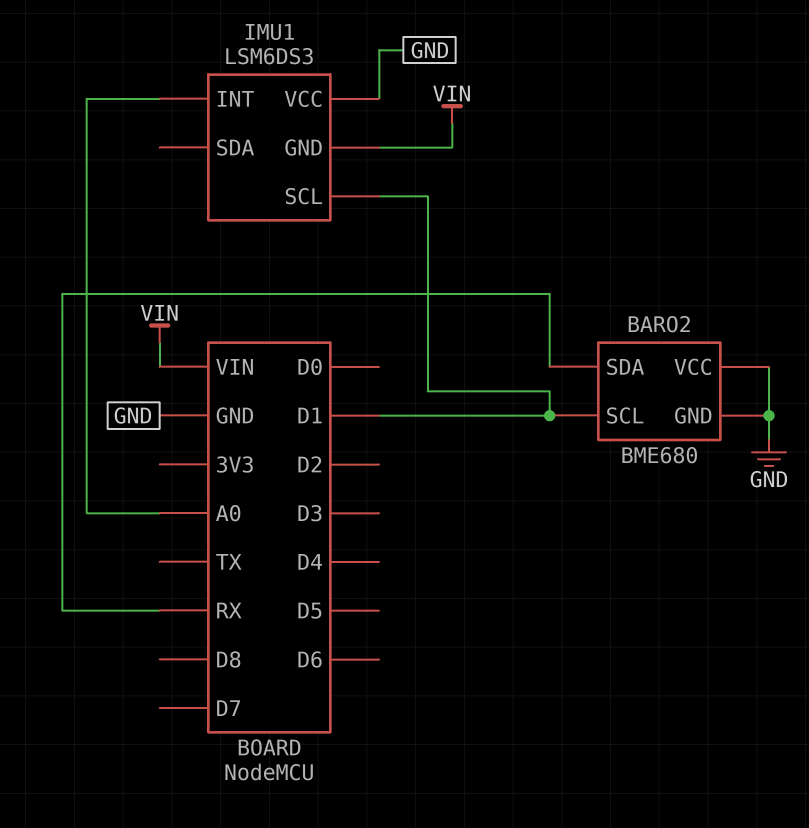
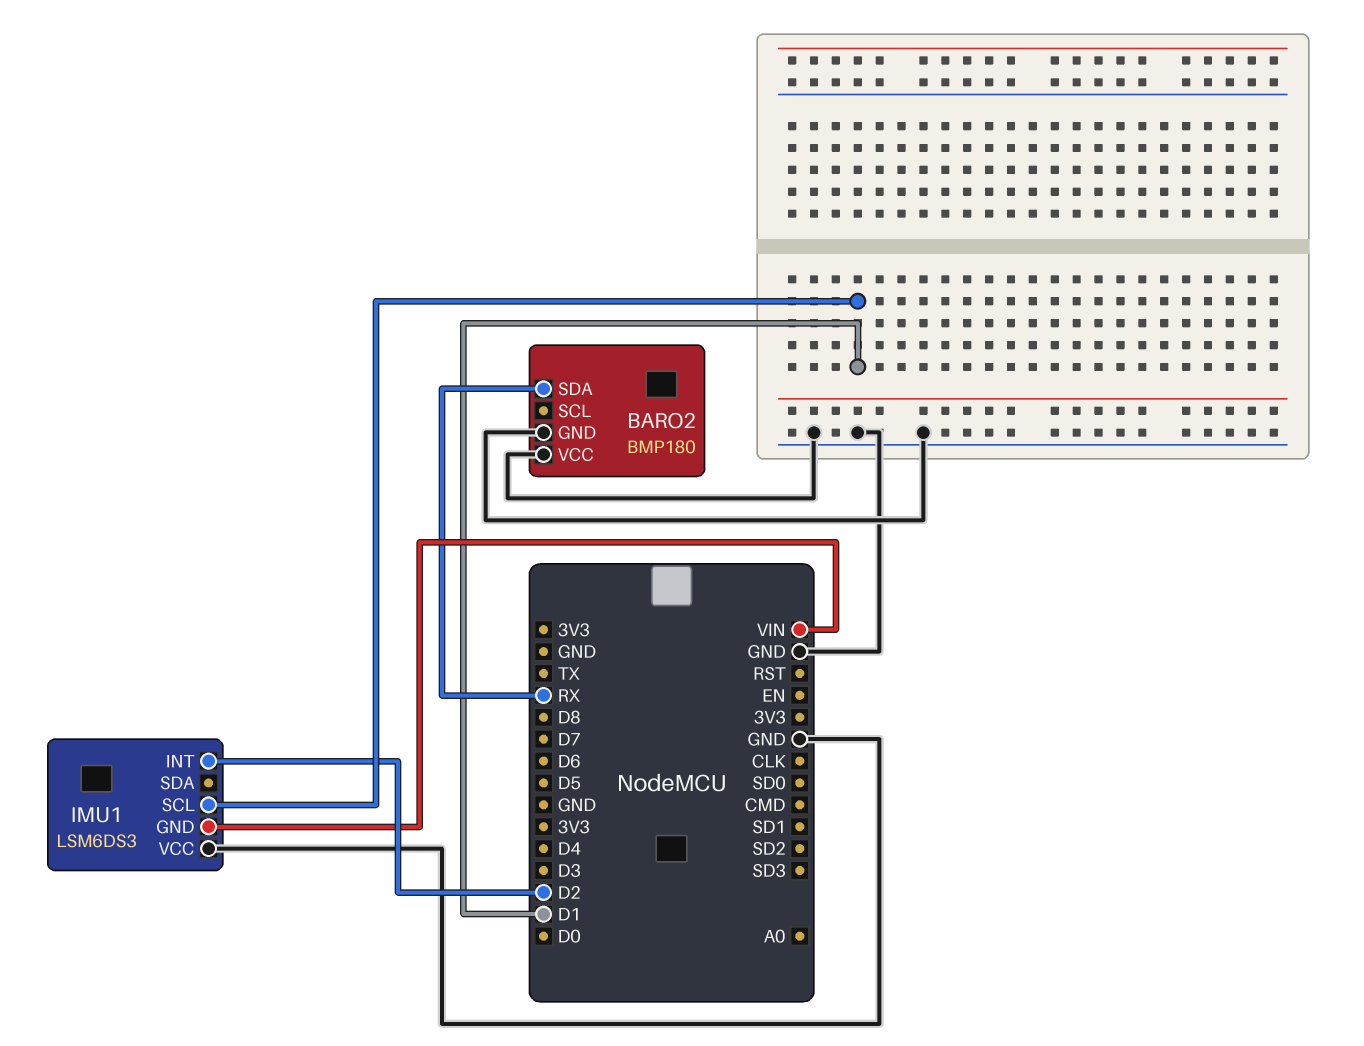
BARO2: BME680 -> BMP180
BARO2 pin SCL: D1 -> none
IMU1 pin INT: A0 -> D2

